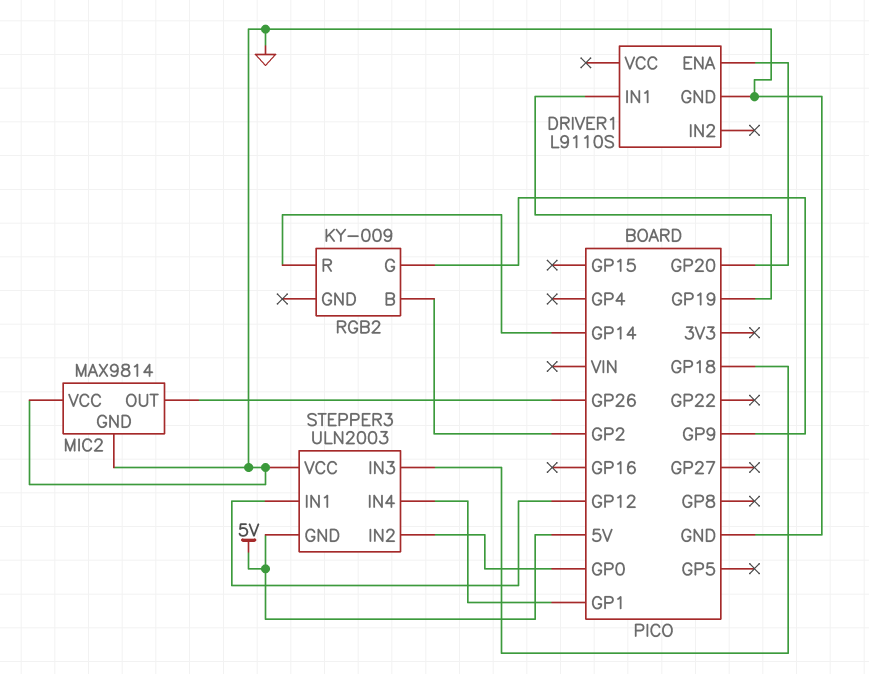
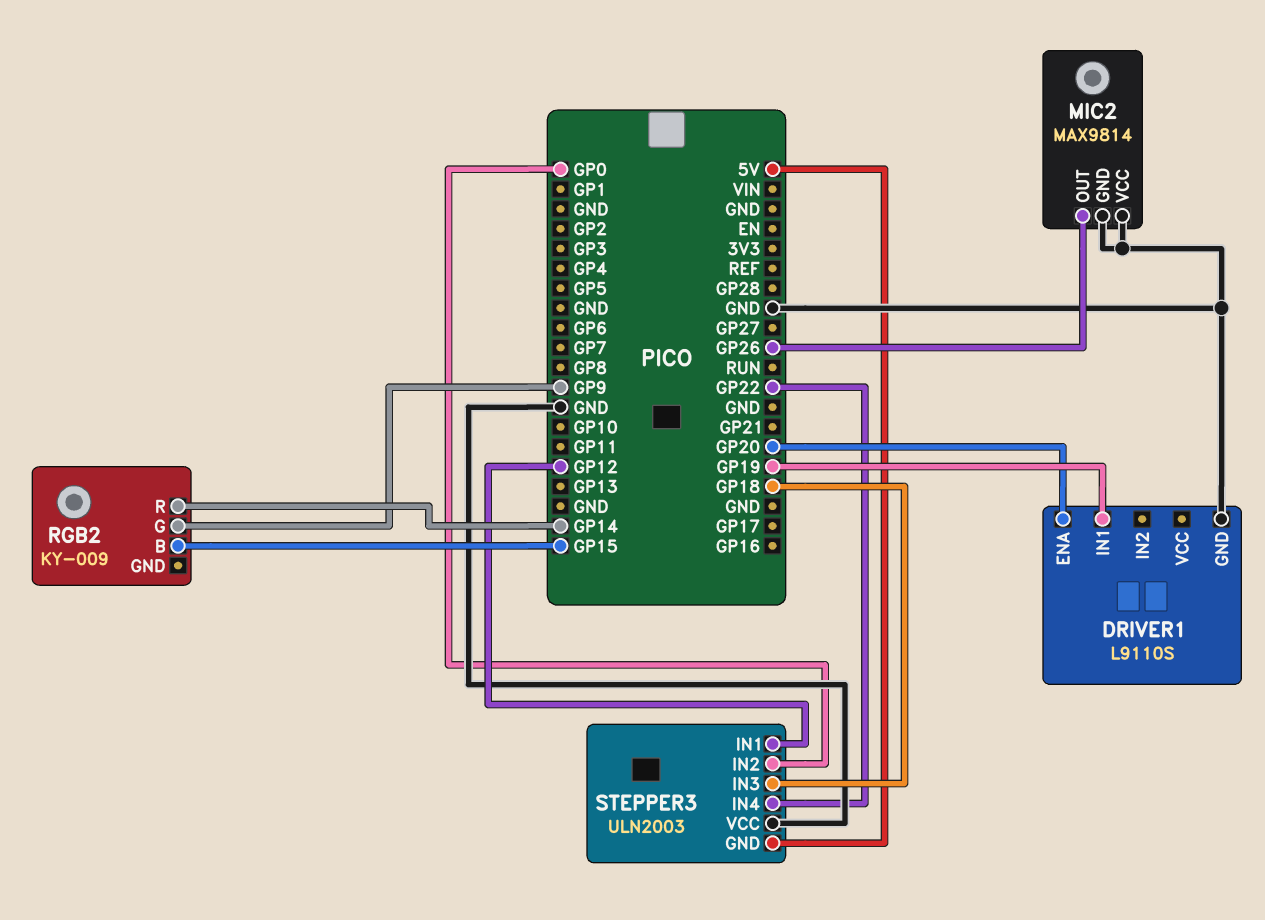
RGB2 pin B: GP2 -> GP15
STEPPER3 pin IN4: GP1 -> GP22

